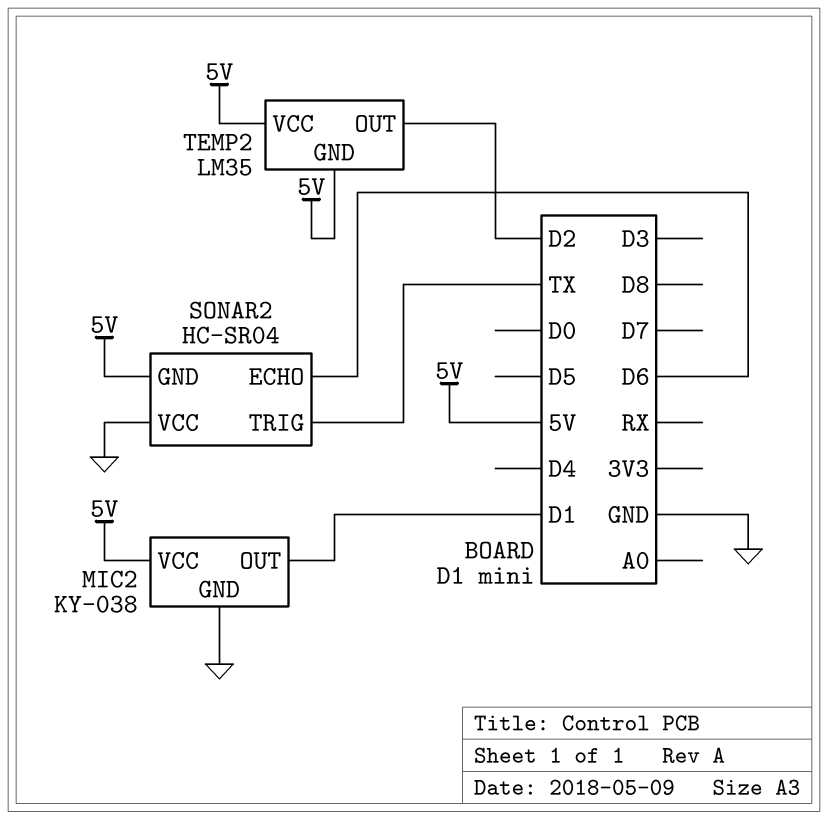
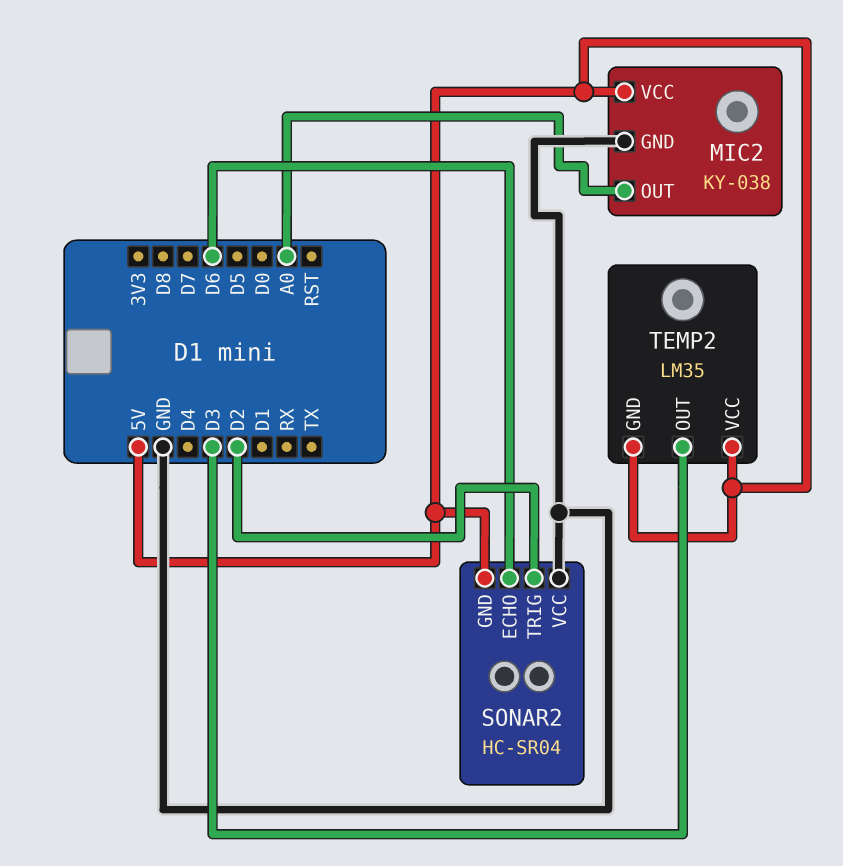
MIC2 pin OUT: D1 -> A0
SONAR2 pin TRIG: TX -> D2
TEMP2 pin OUT: D2 -> D3

